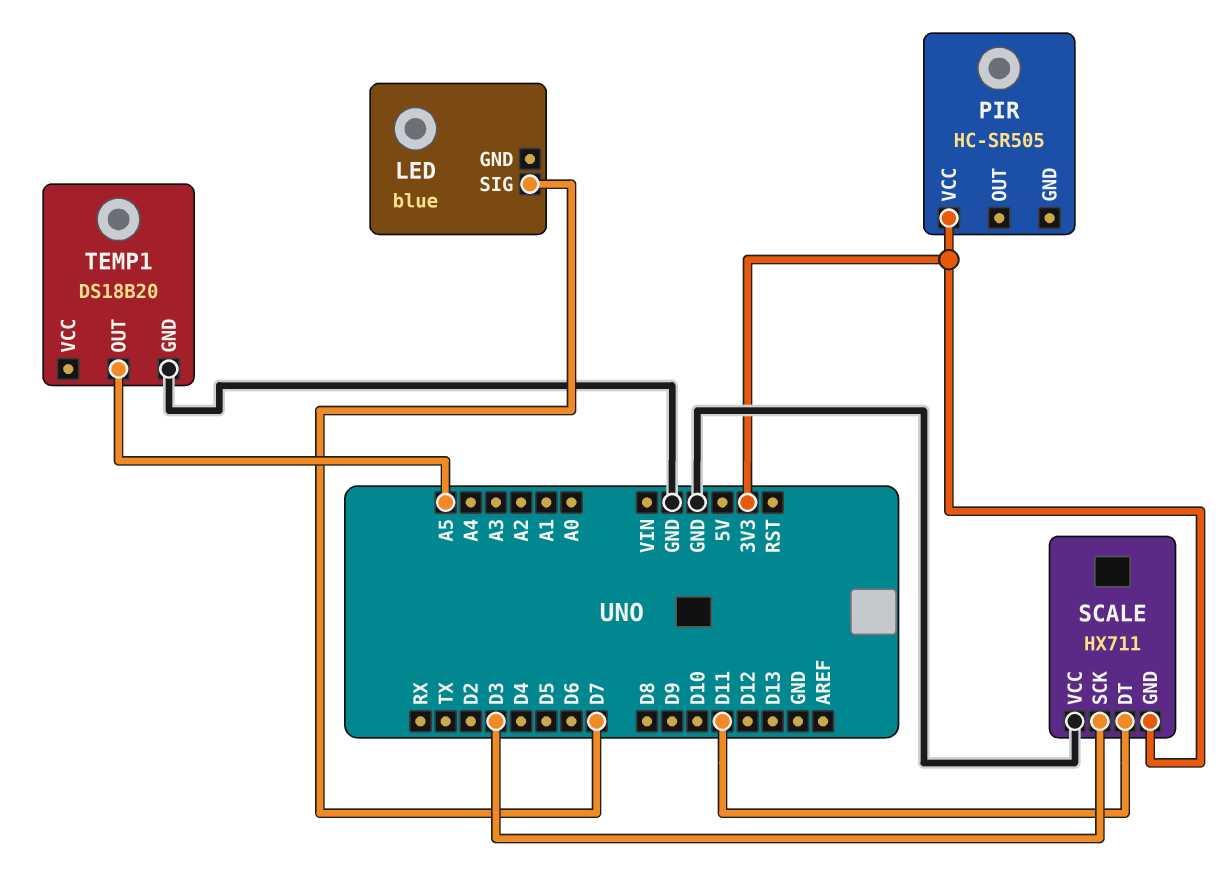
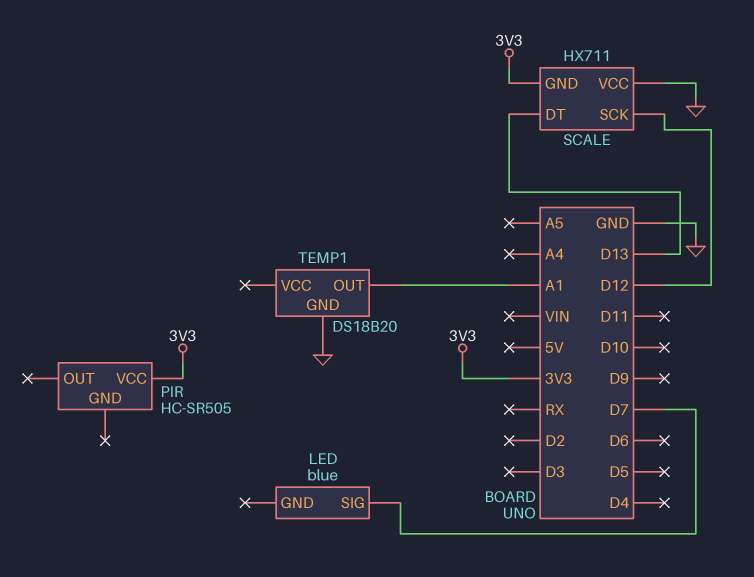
SCALE pin DT: D11 -> D13
SCALE pin SCK: D3 -> D12
TEMP1 pin OUT: A5 -> A1

